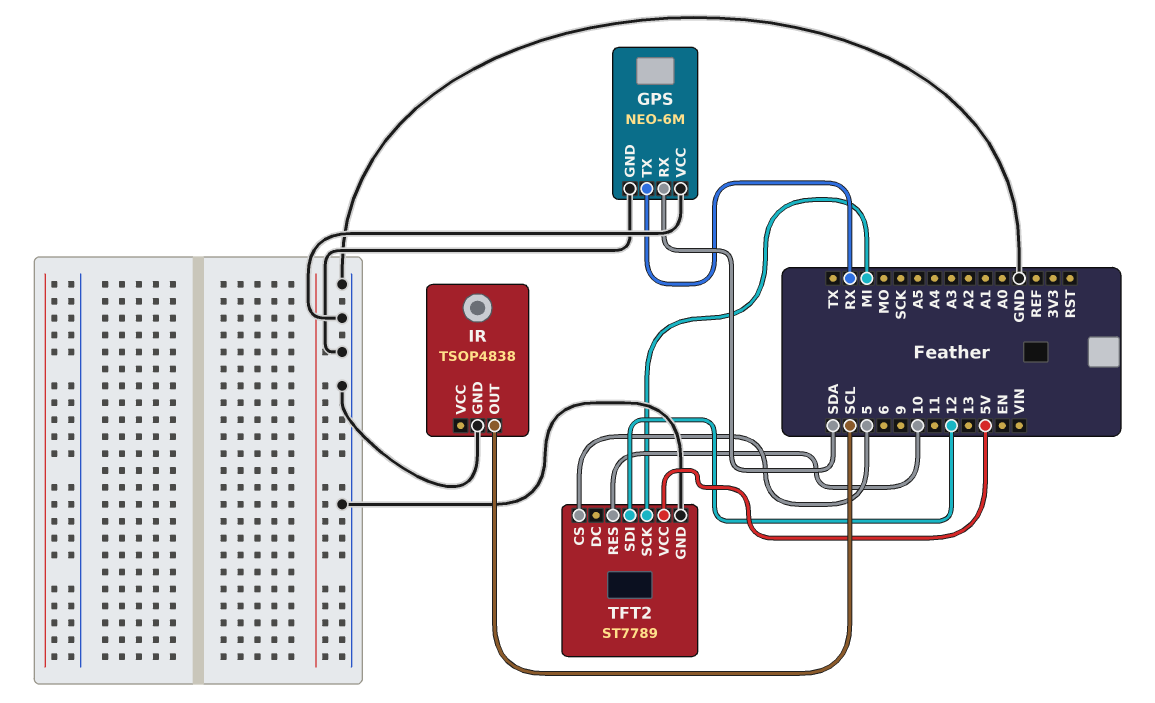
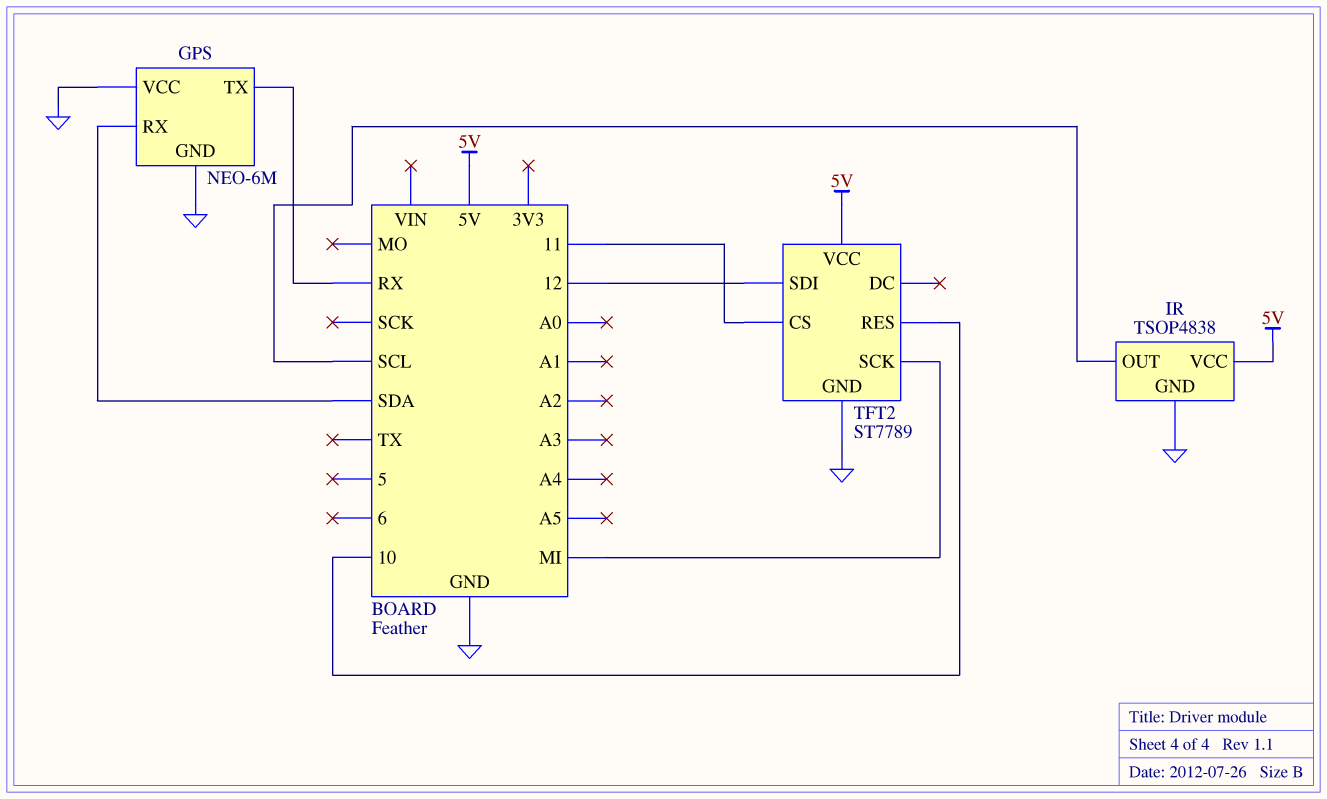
IR pin VCC: none -> 5V
TFT2 pin CS: 5 -> 11

